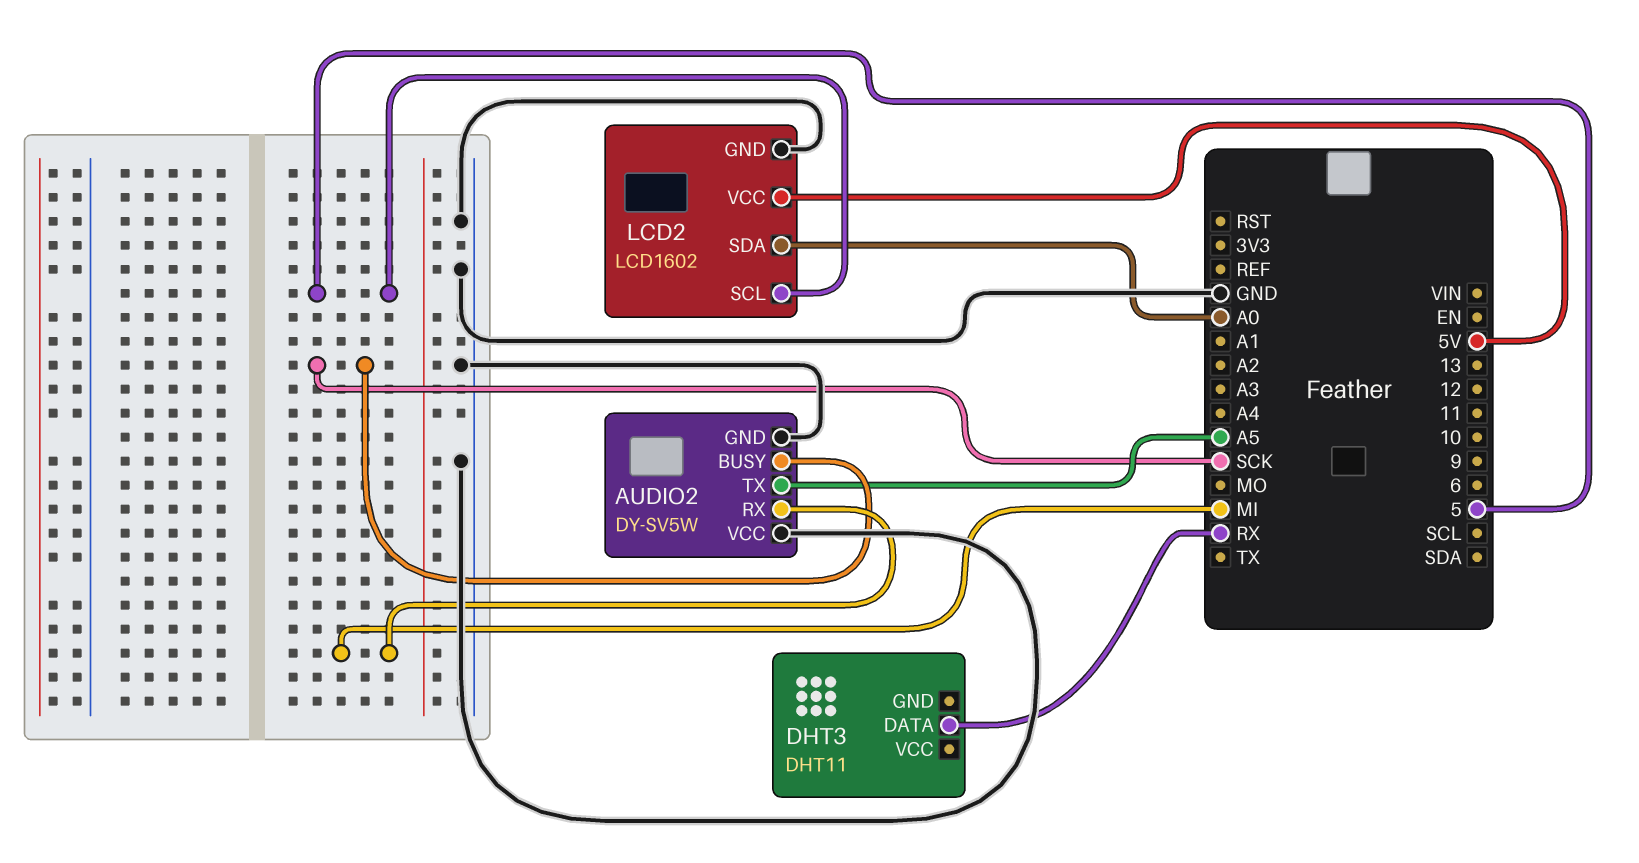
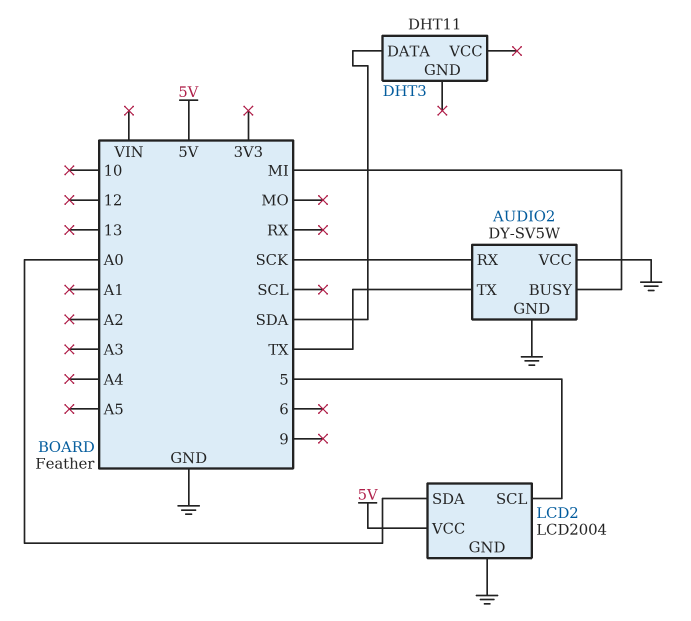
AUDIO2 pin BUSY: SCK -> MI
AUDIO2 pin RX: MI -> SCK
AUDIO2 pin TX: A5 -> TX
DHT3 pin DATA: RX -> SDA
LCD2: LCD1602 -> LCD2004

